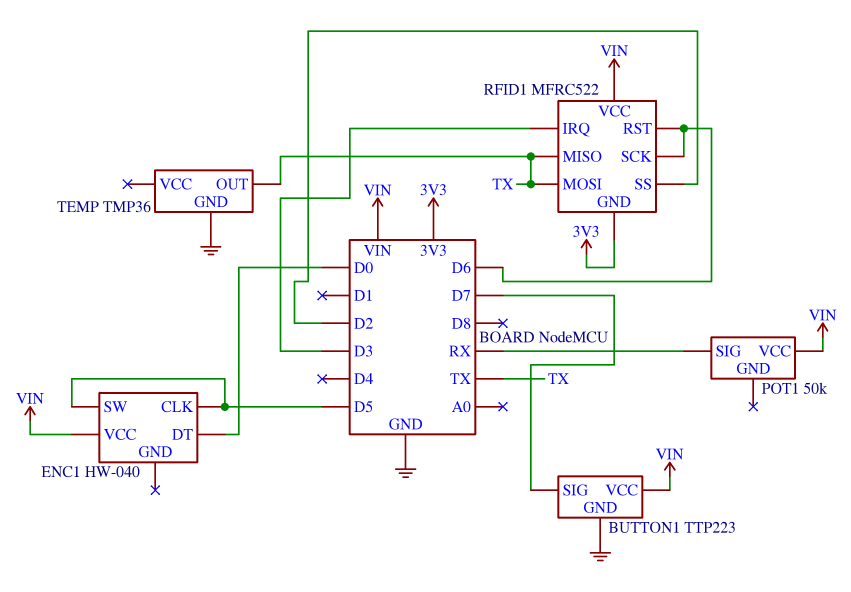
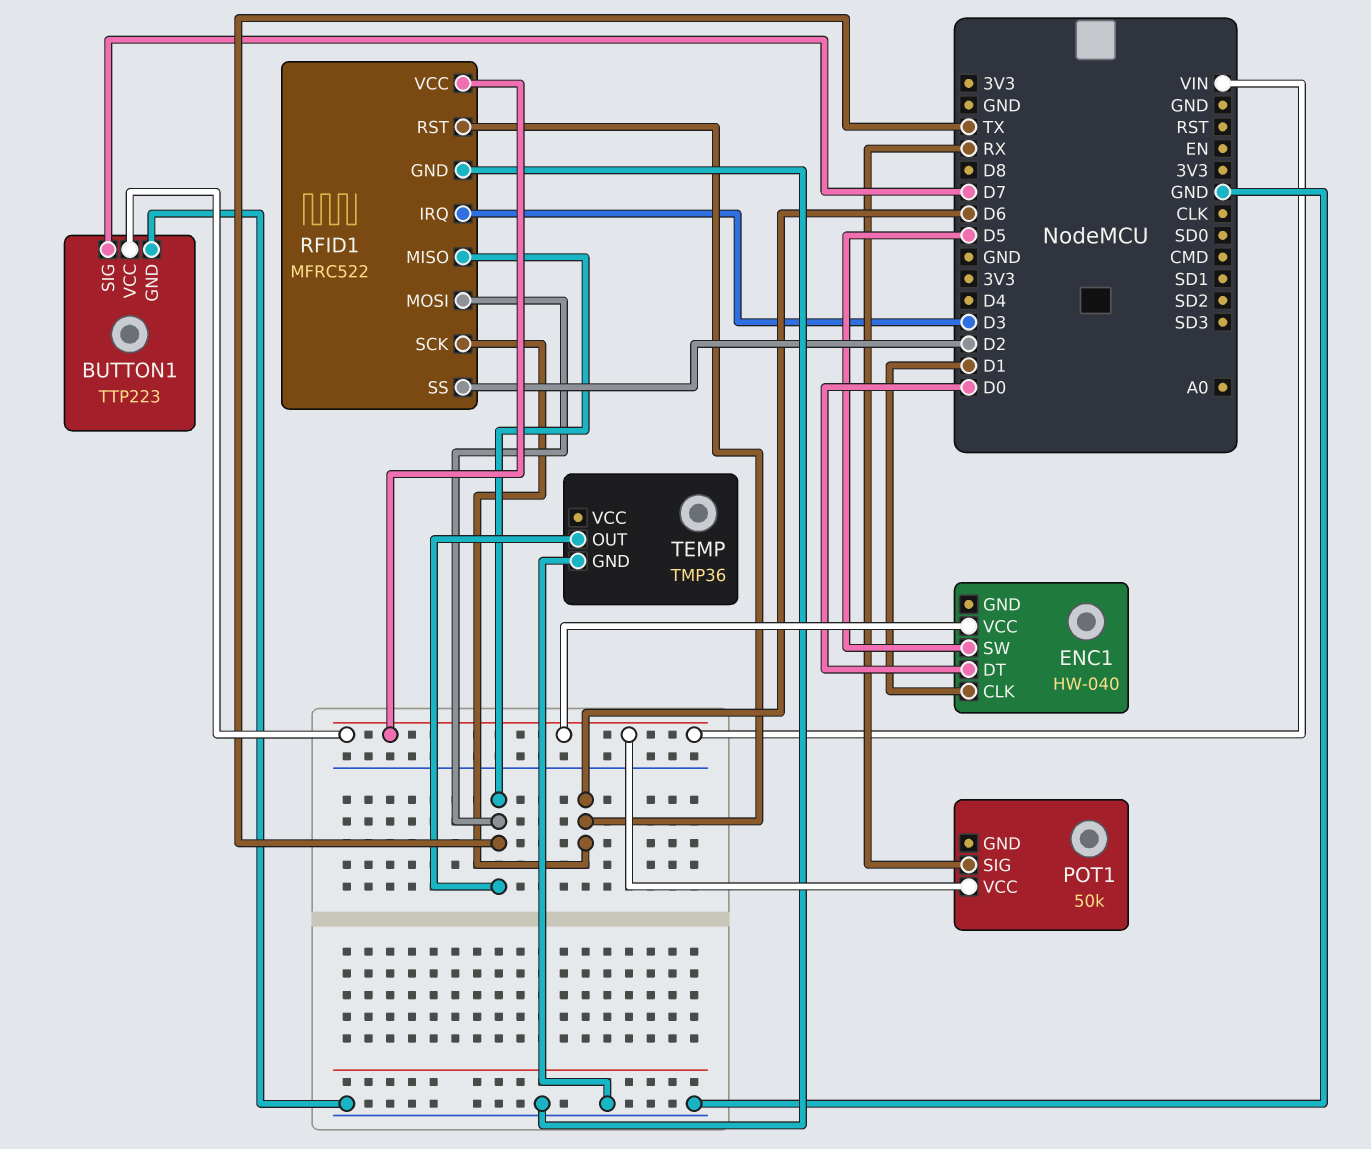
ENC1 pin CLK: D5 -> D1
RFID1 pin GND: 3V3 -> GND

